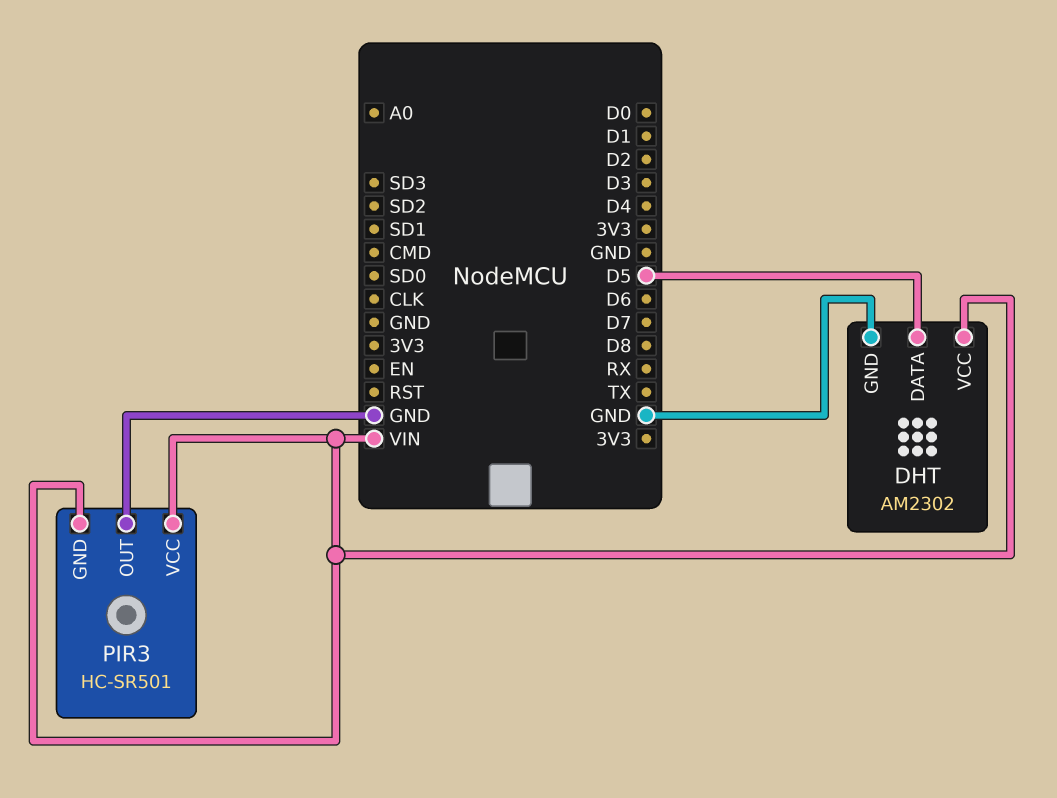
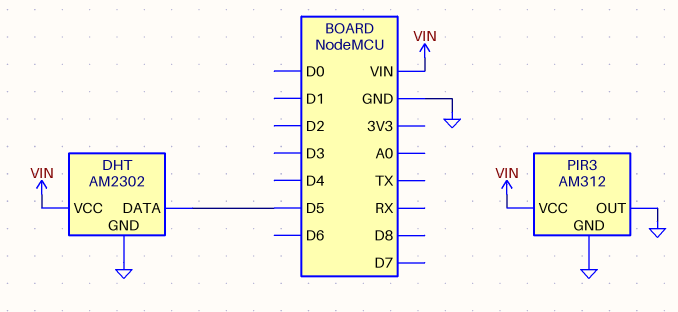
PIR3: HC-SR501 -> AM312
PIR3 pin GND: VIN -> GND

